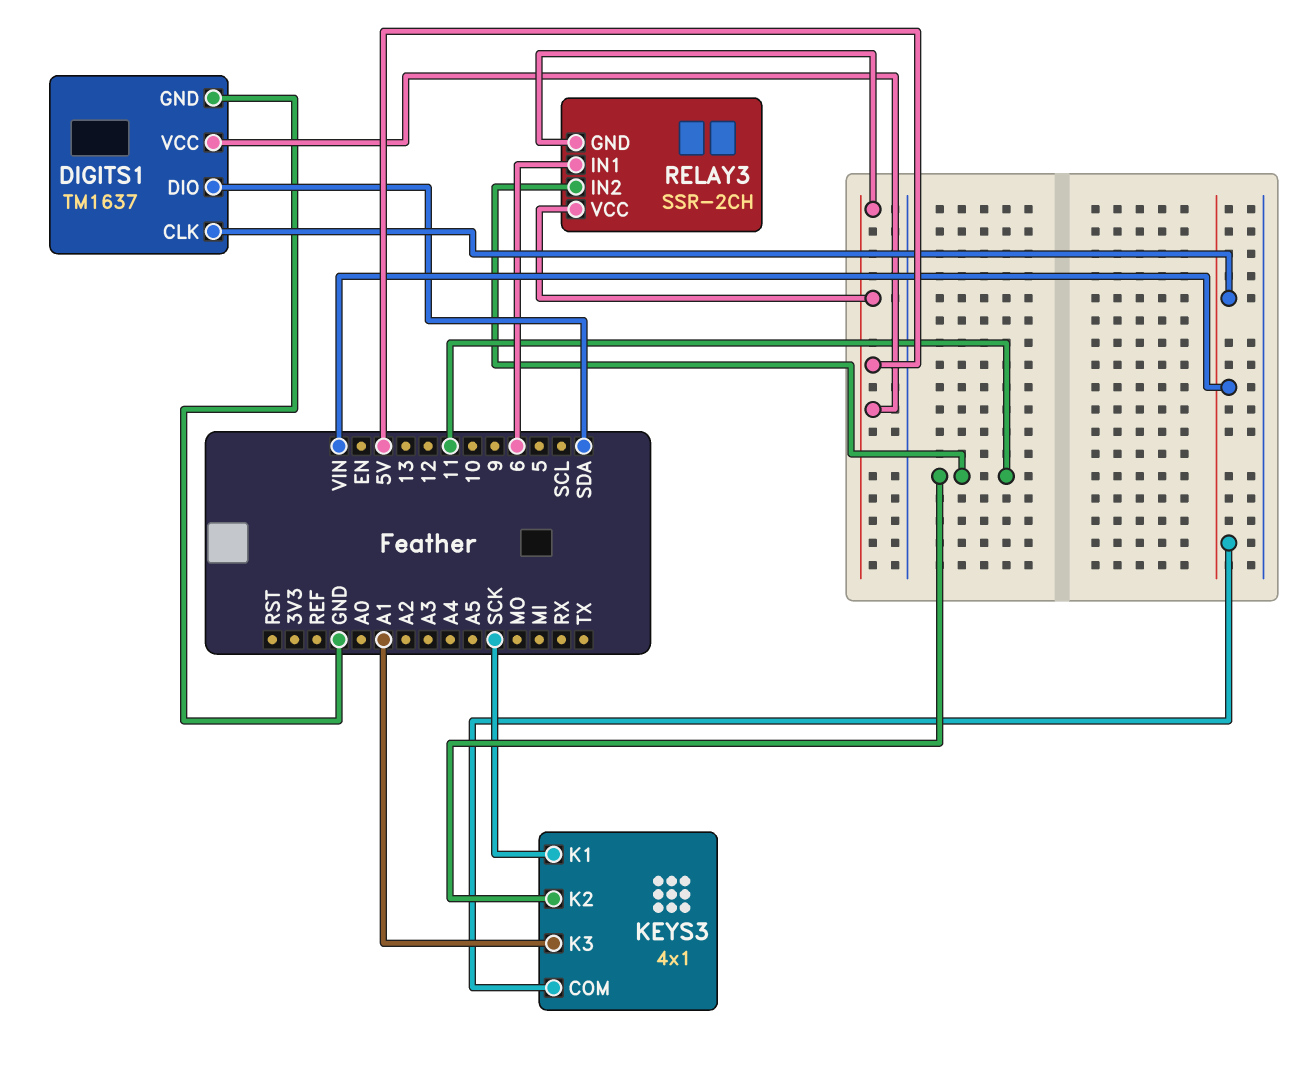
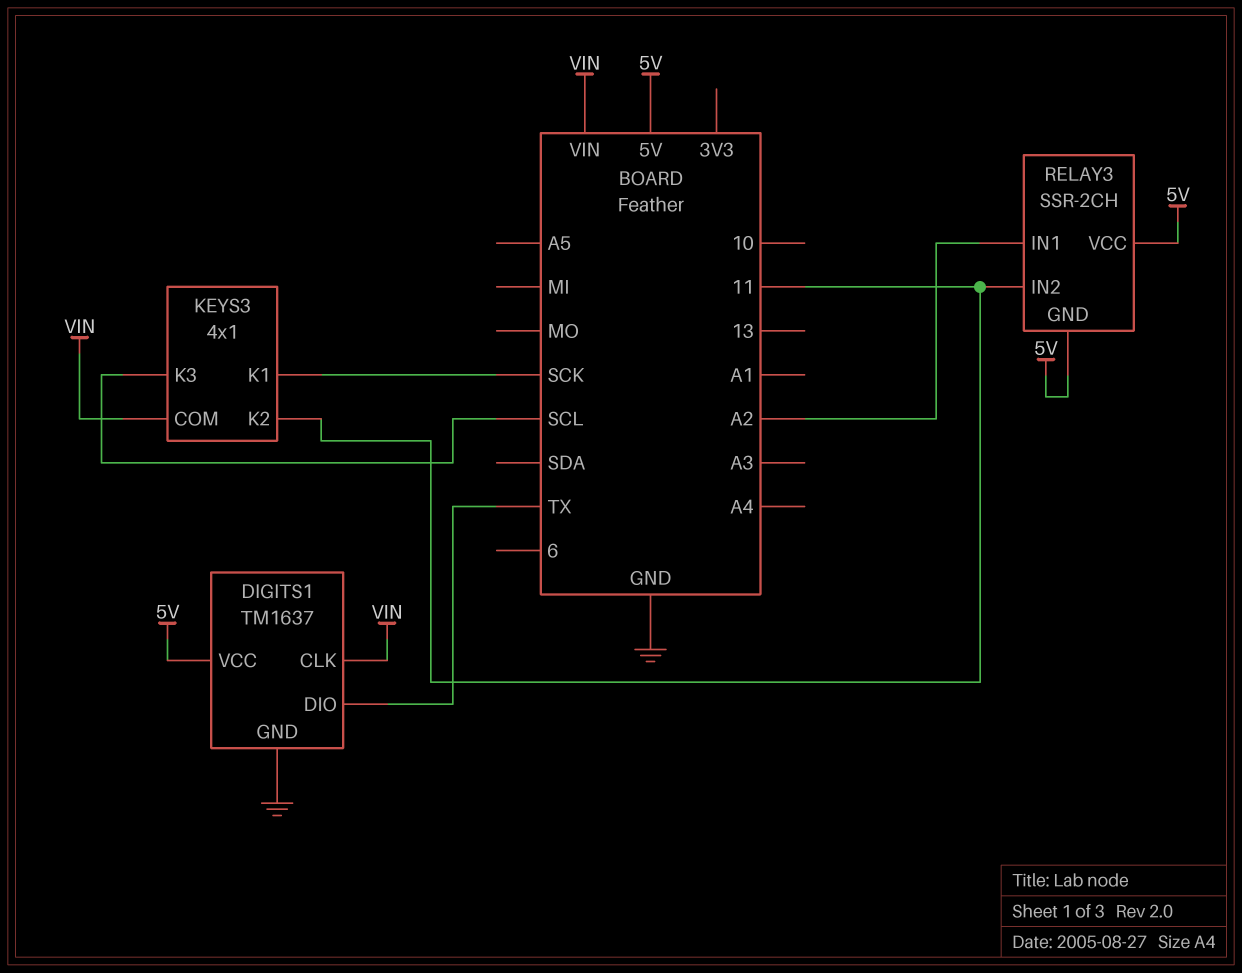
DIGITS1 pin DIO: SDA -> TX
KEYS3 pin K3: A1 -> SCL
RELAY3 pin IN1: 6 -> A2

